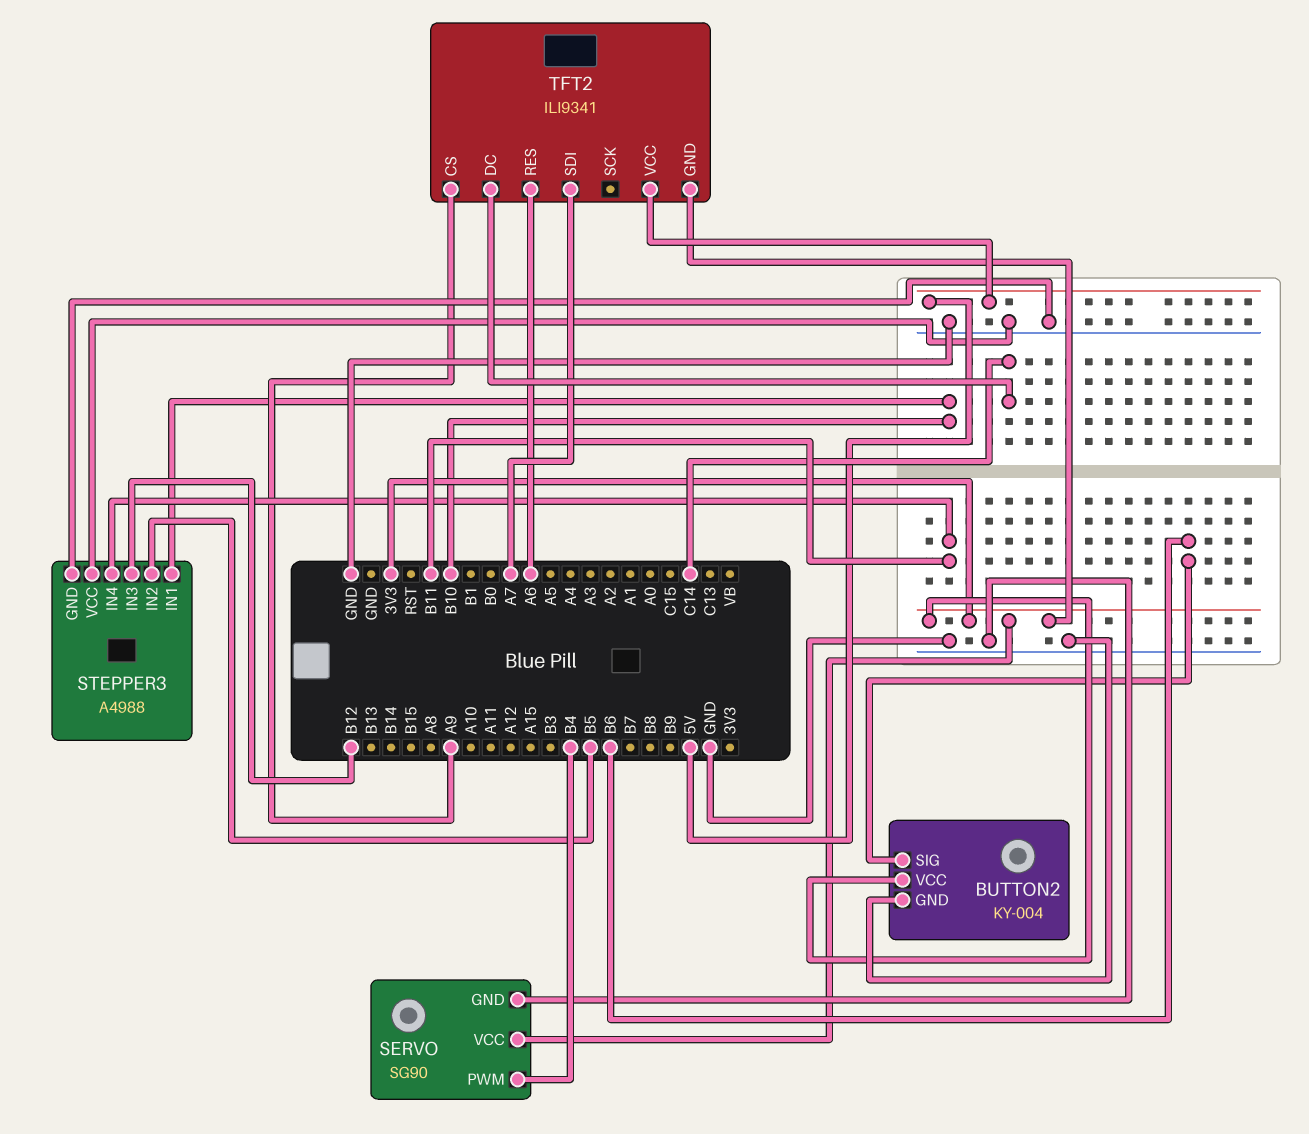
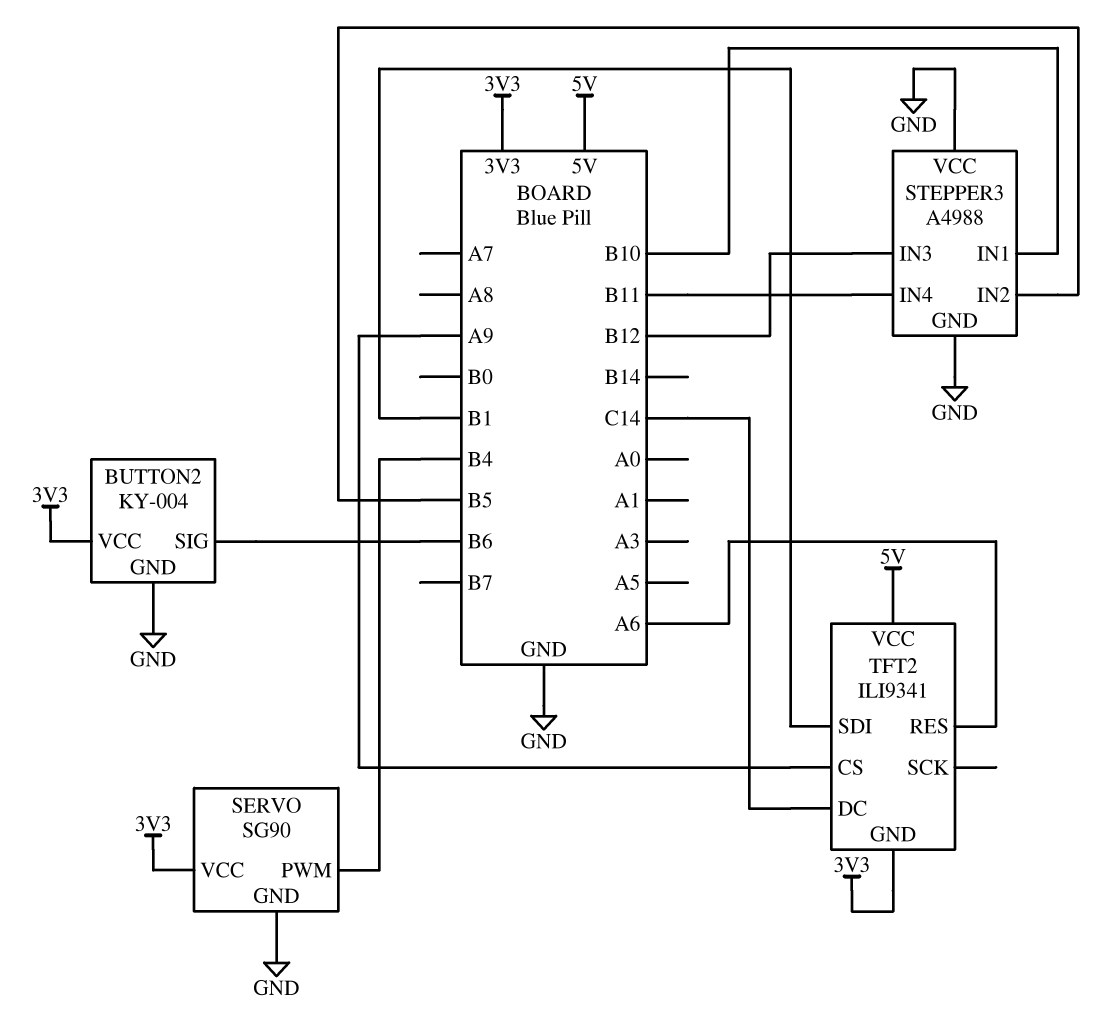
TFT2 pin SDI: A7 -> B1

